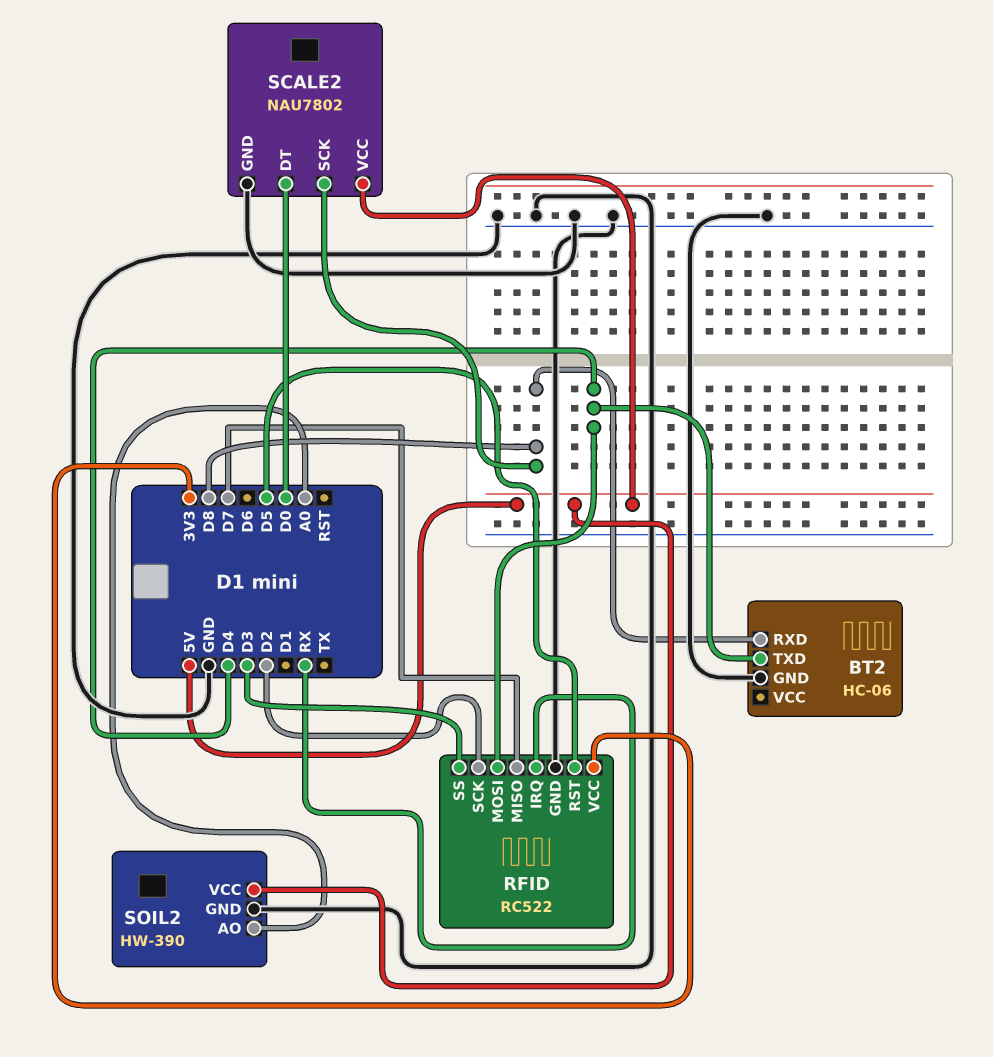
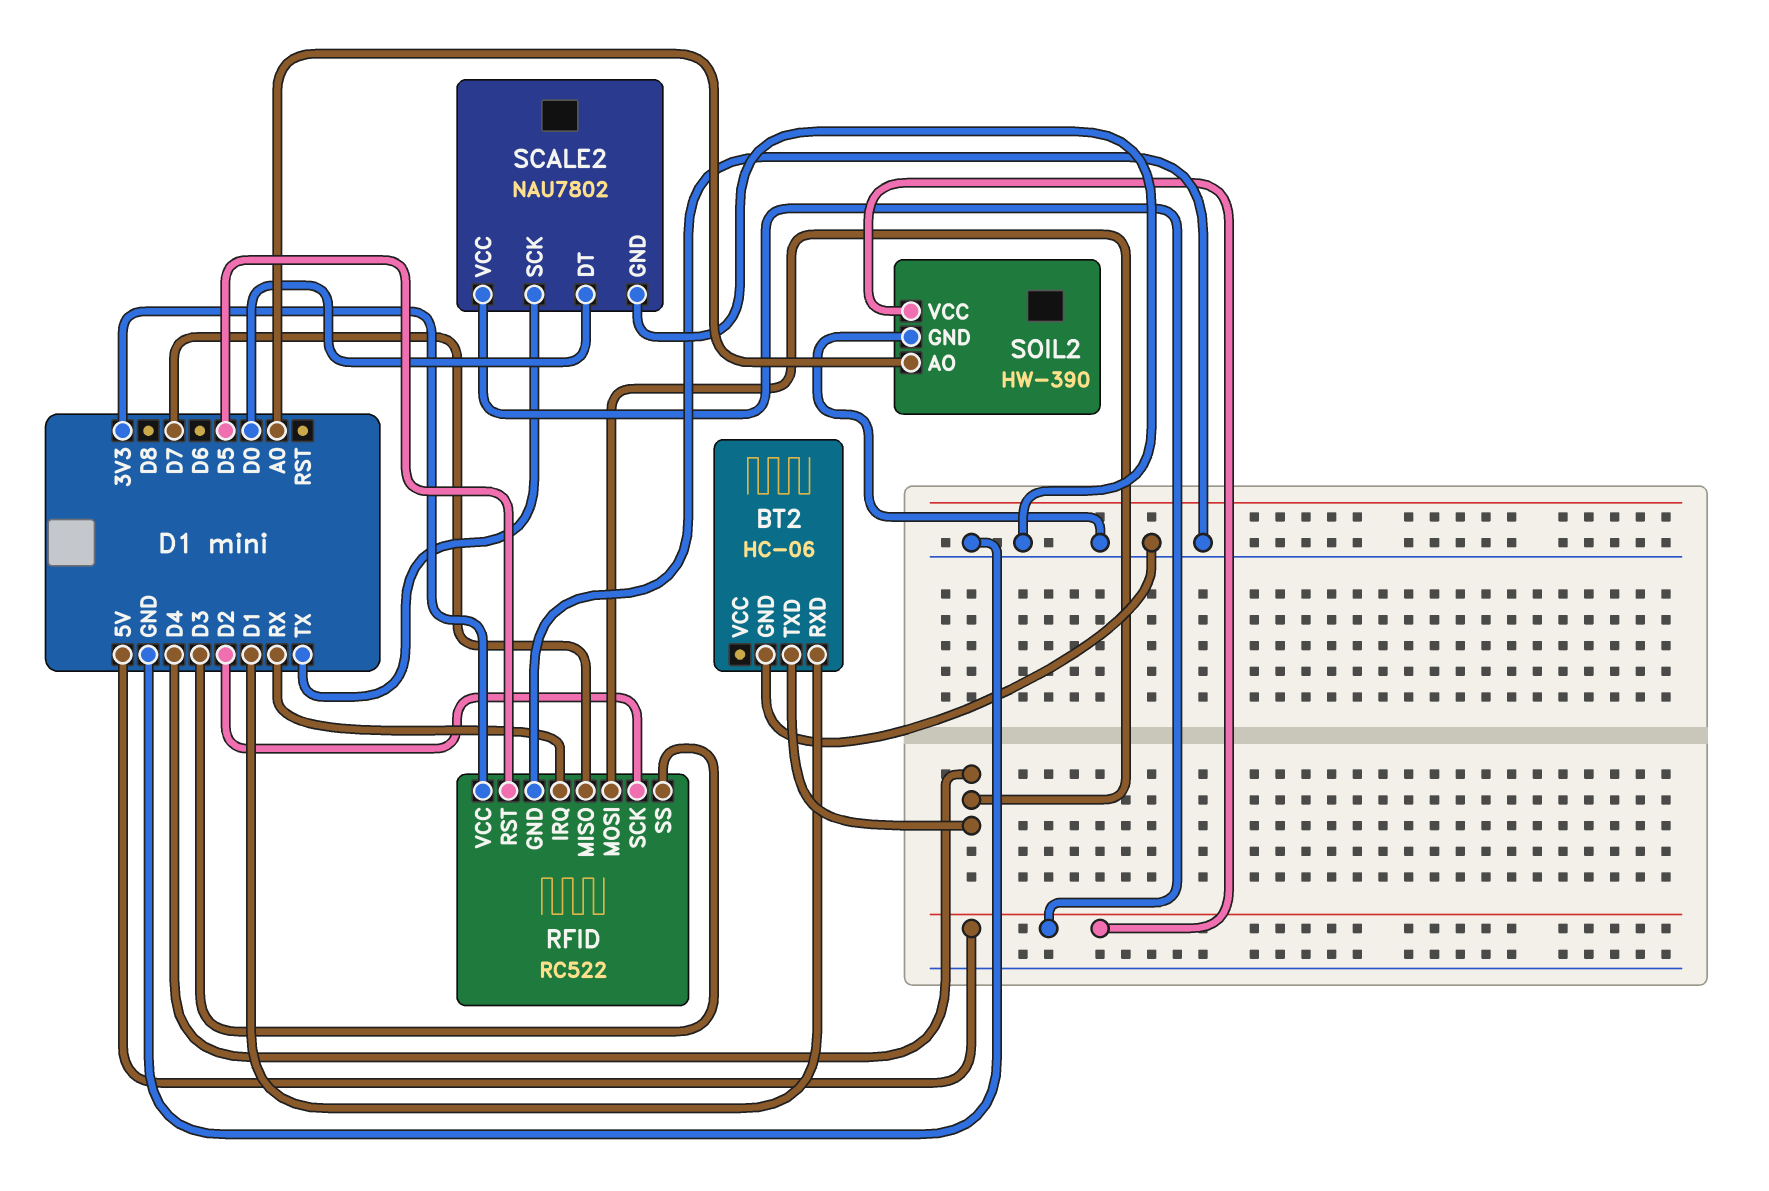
BT2 pin RXD: D8 -> D1
SCALE2 pin SCK: D8 -> TX

